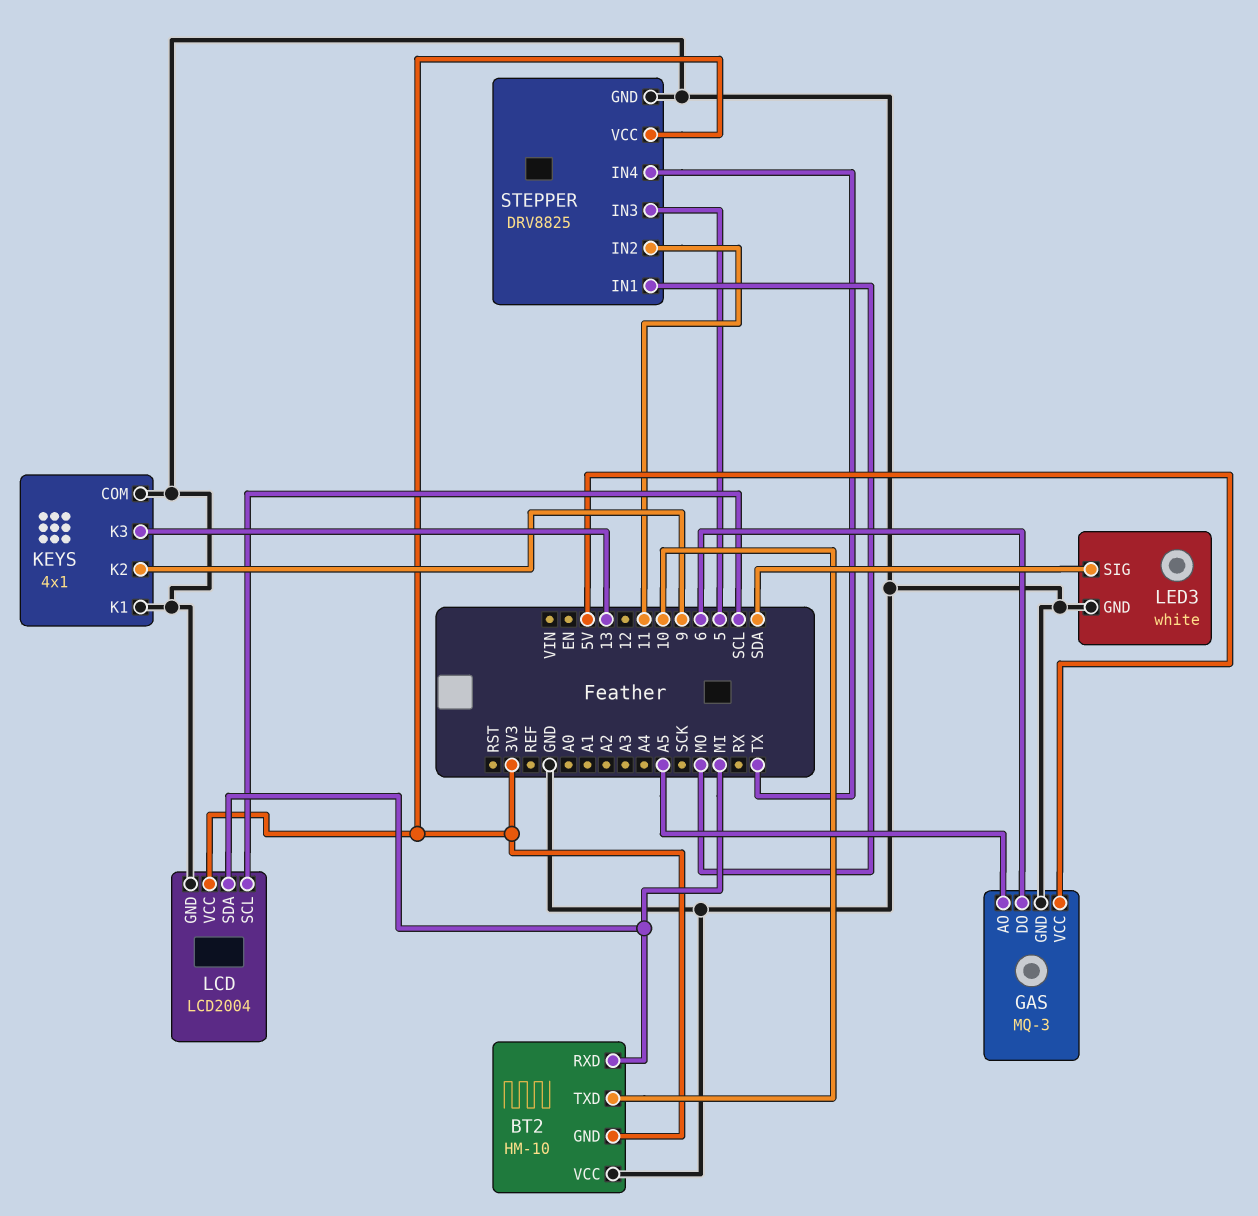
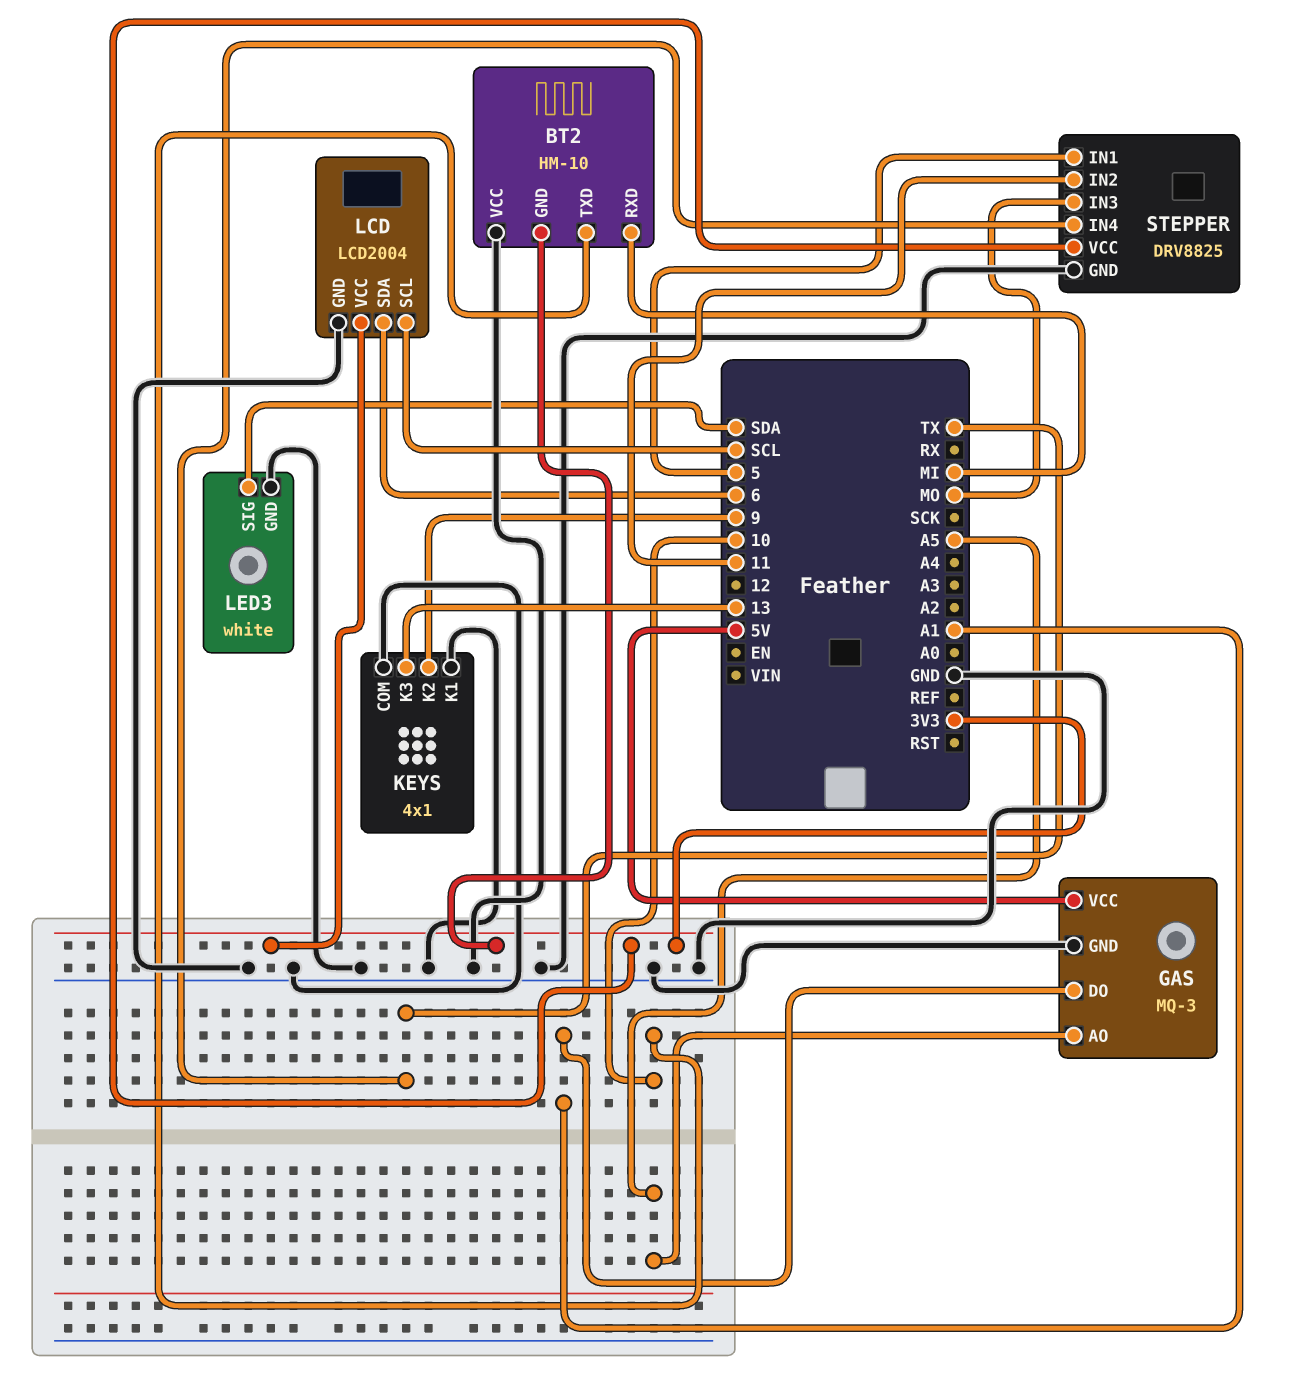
GAS pin DO: 6 -> A1
LCD pin SDA: MI -> 6
STEPPER pin IN1: MO -> 5
STEPPER pin IN3: 5 -> MO

